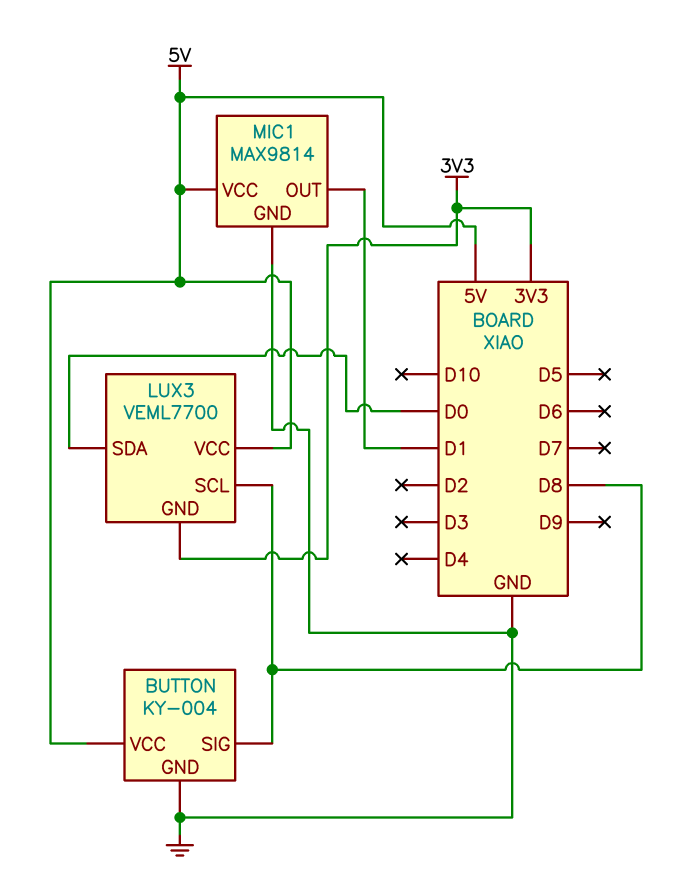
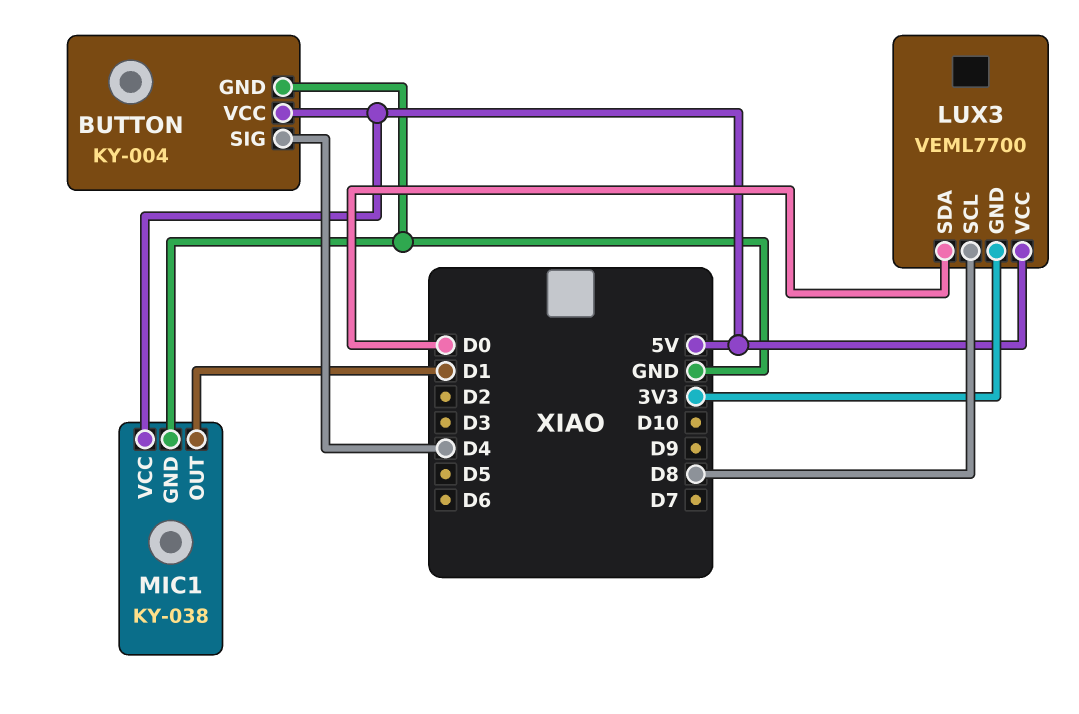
BUTTON pin SIG: D8 -> D4
MIC1: MAX9814 -> KY-038

